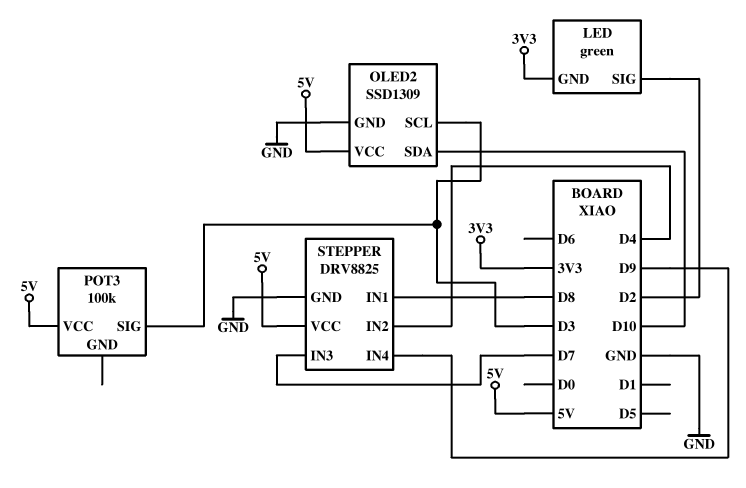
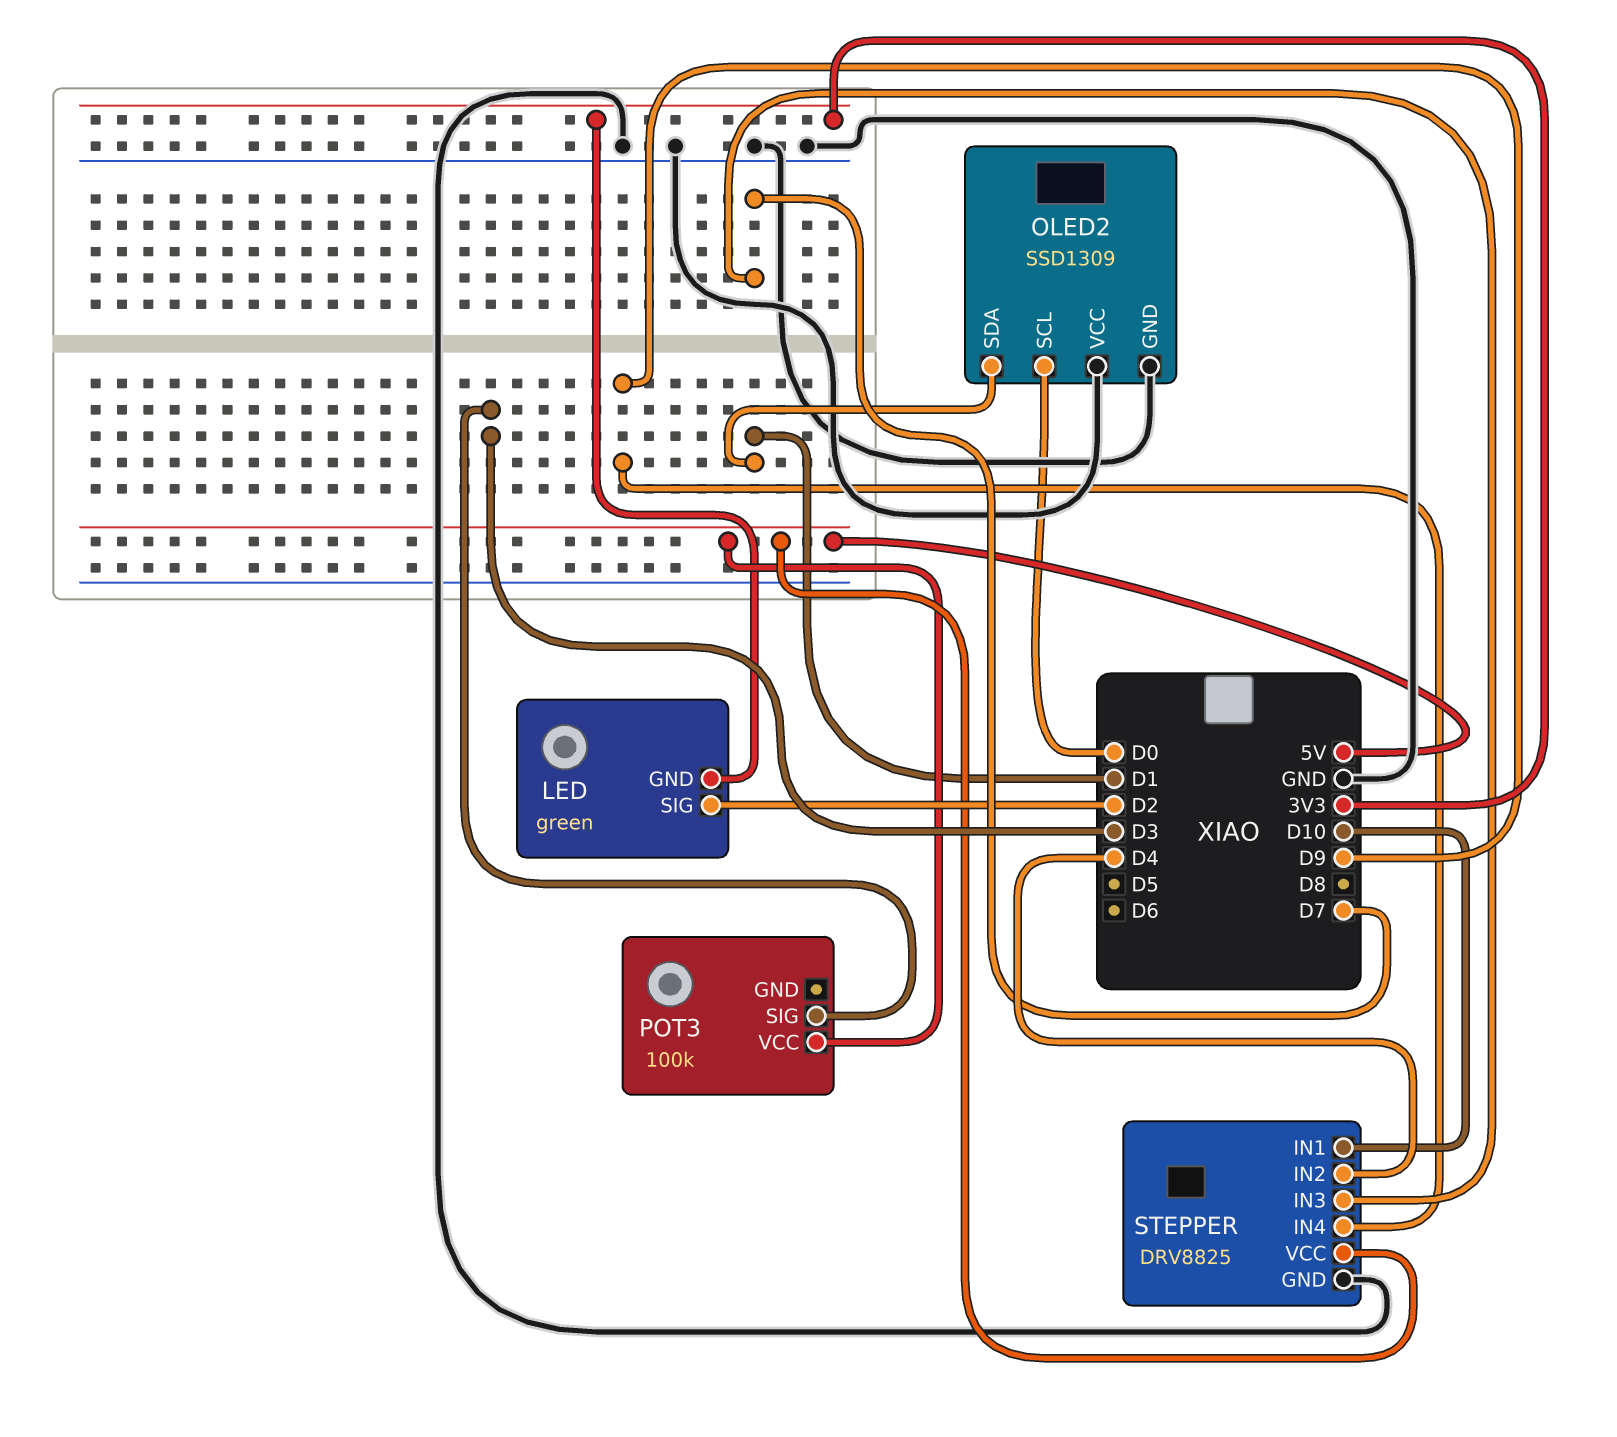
OLED2 pin SCL: D3 -> D0
OLED2 pin SDA: D10 -> D1
OLED2 pin VCC: 5V -> GND
STEPPER pin IN1: D8 -> D10

